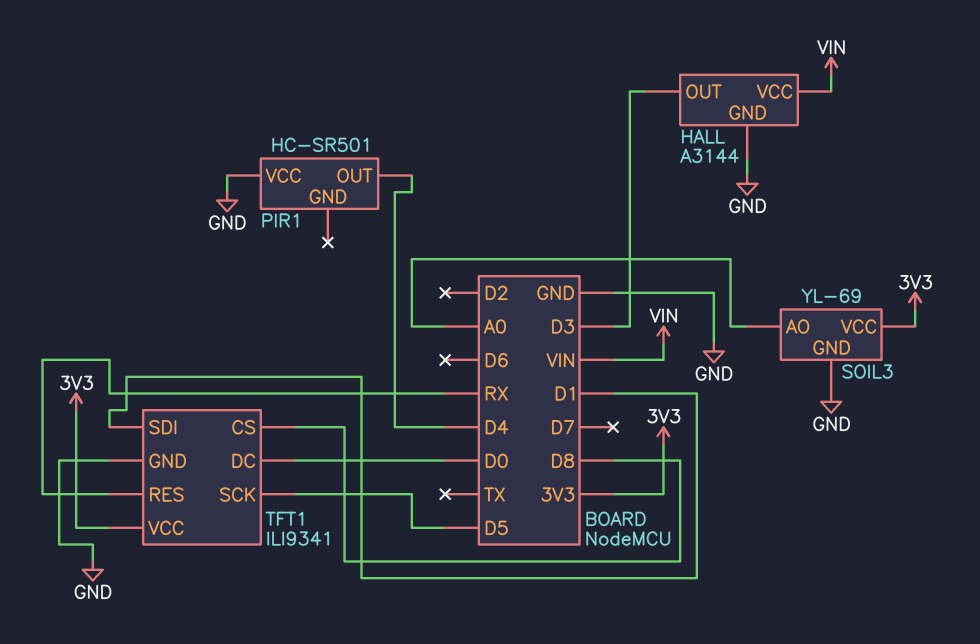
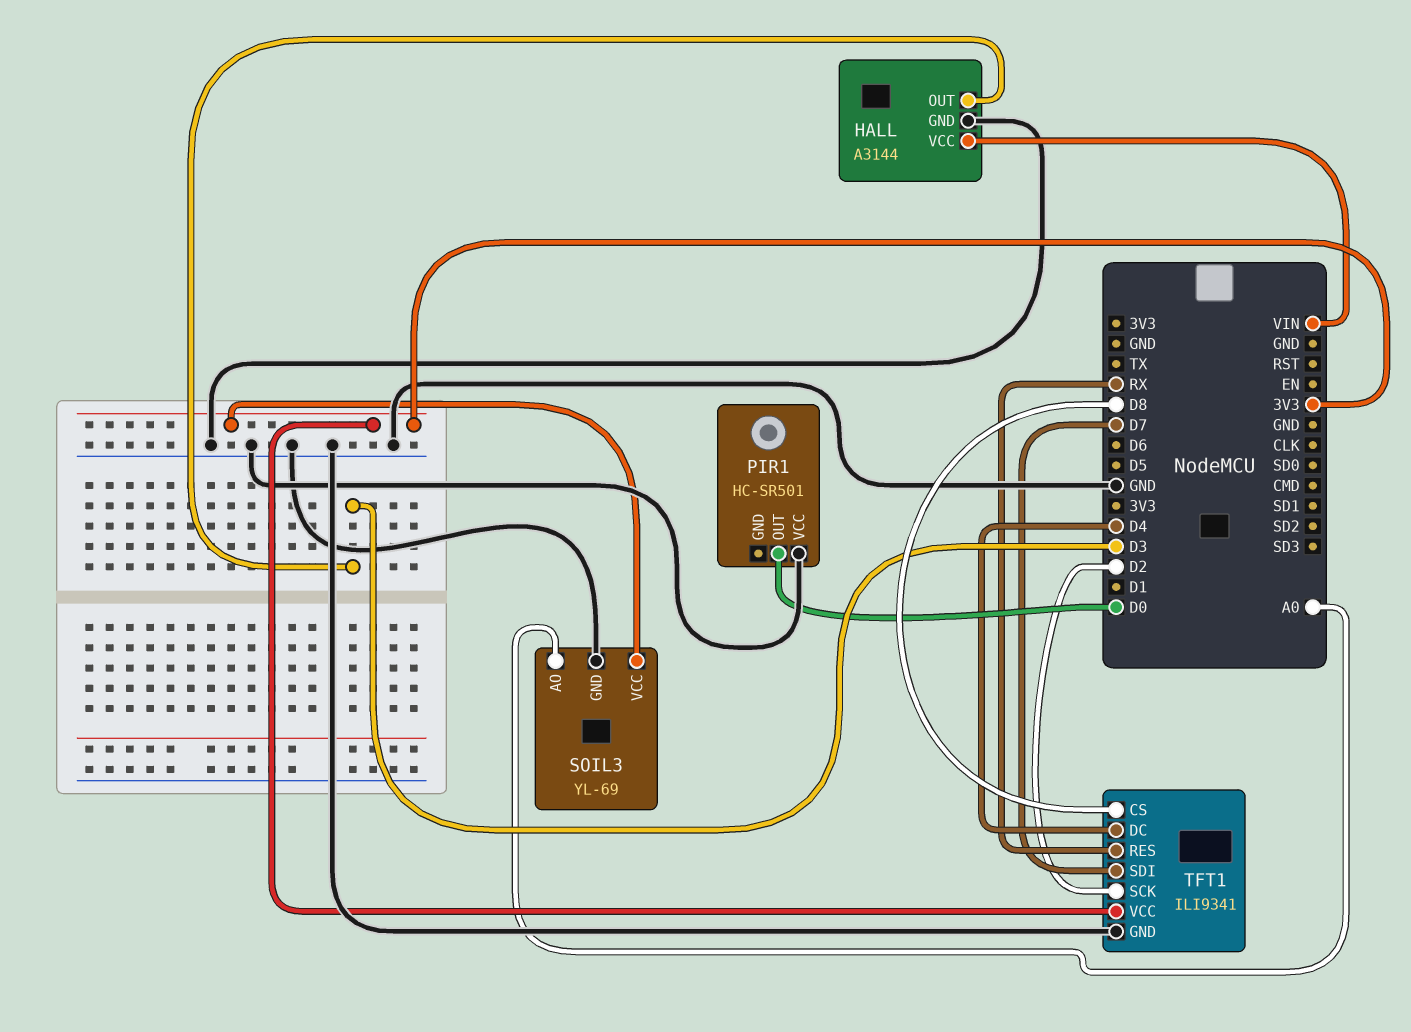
PIR1 pin OUT: D4 -> D0
TFT1 pin DC: D0 -> D4
TFT1 pin SCK: D5 -> D2
TFT1 pin SDI: D1 -> D7

